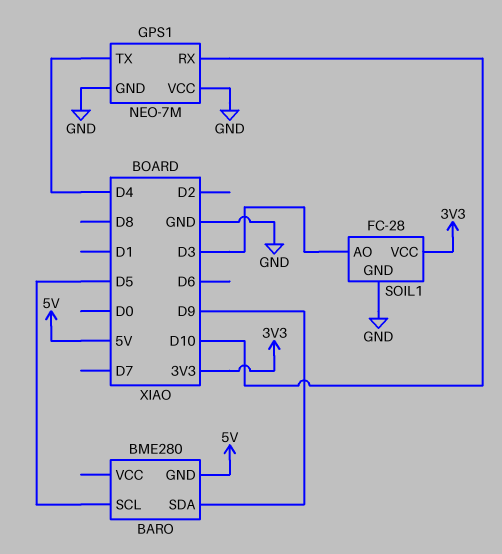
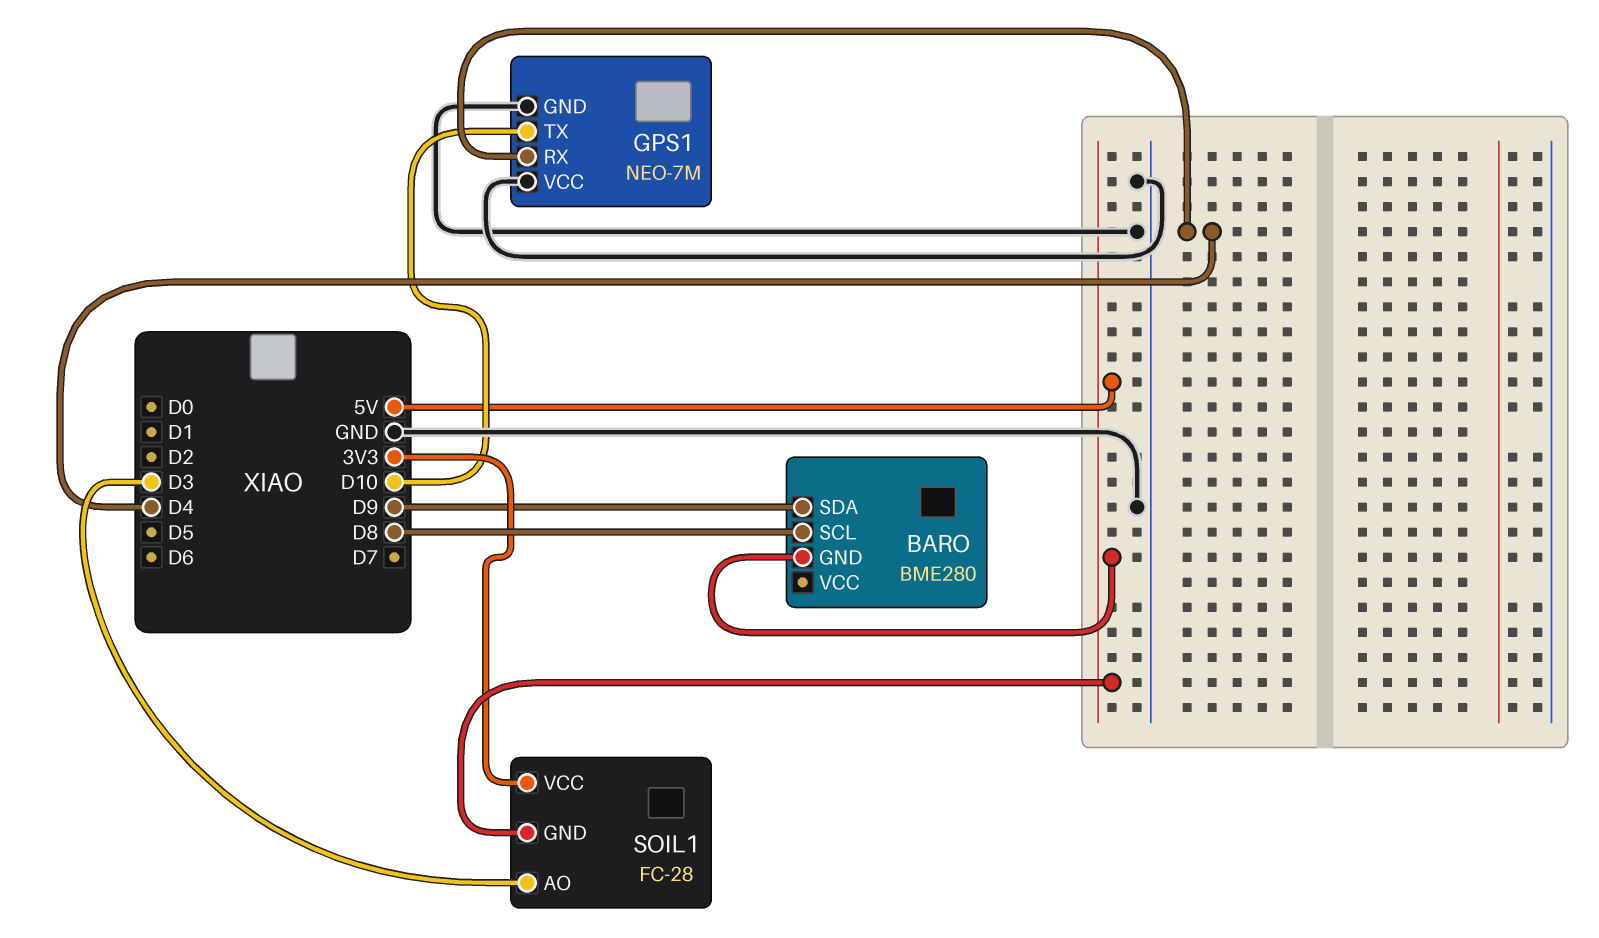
BARO pin SCL: D5 -> D8
GPS1 pin RX: D10 -> D4
GPS1 pin TX: D4 -> D10
SOIL1 pin GND: GND -> 5V

